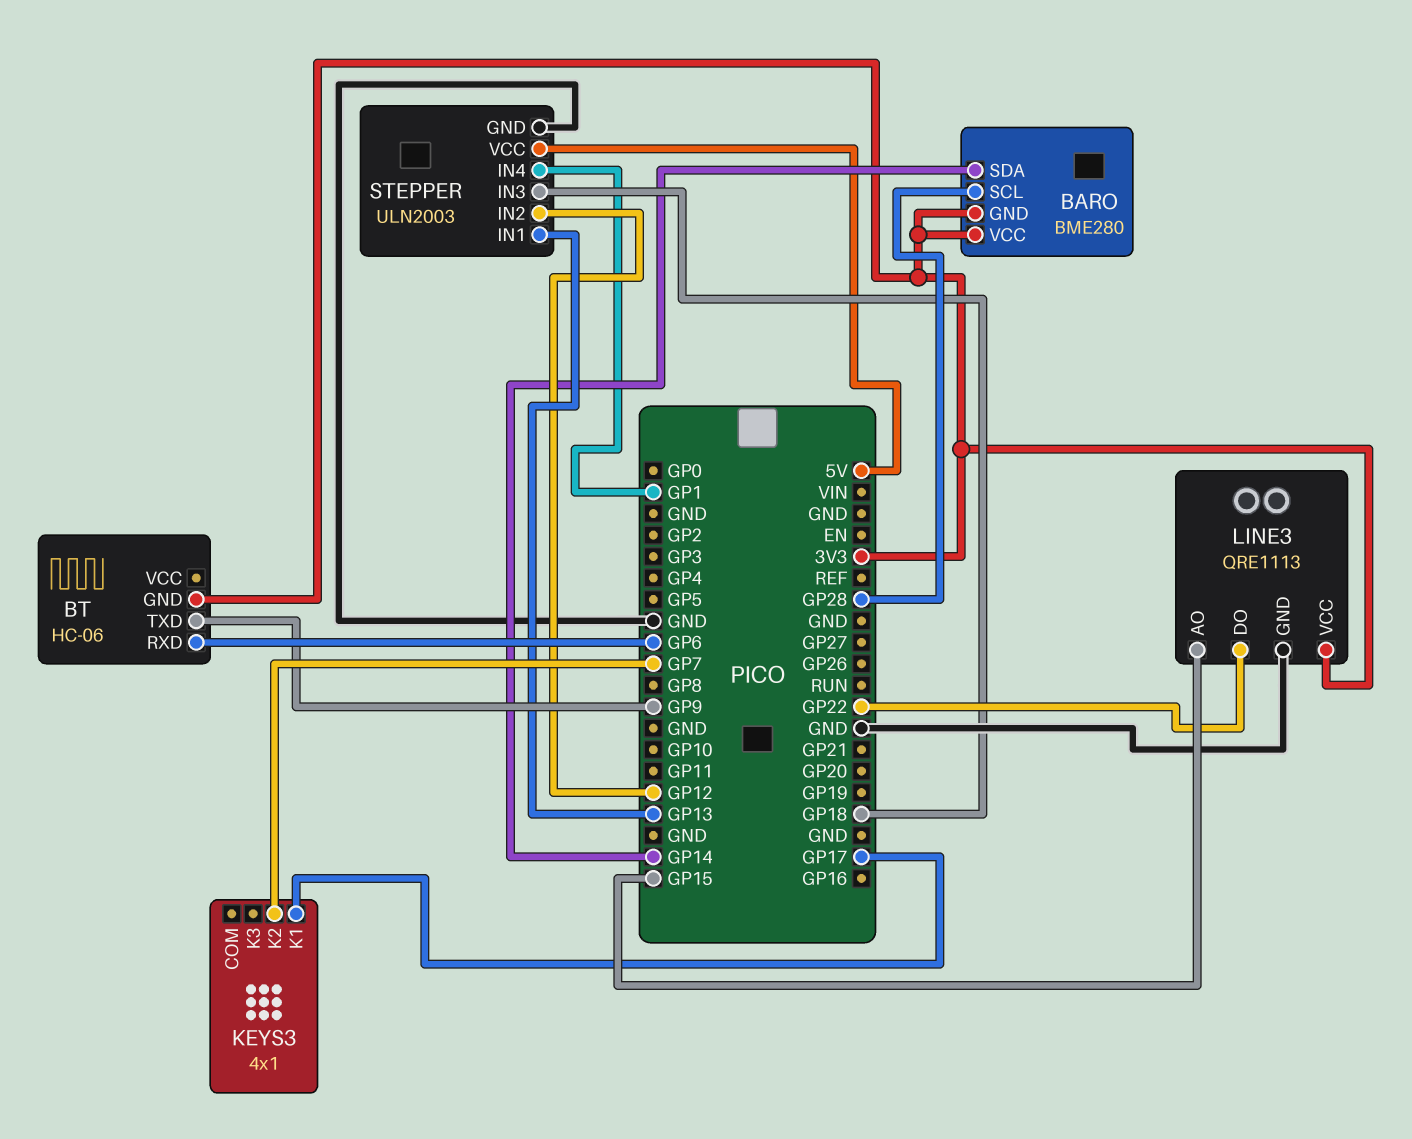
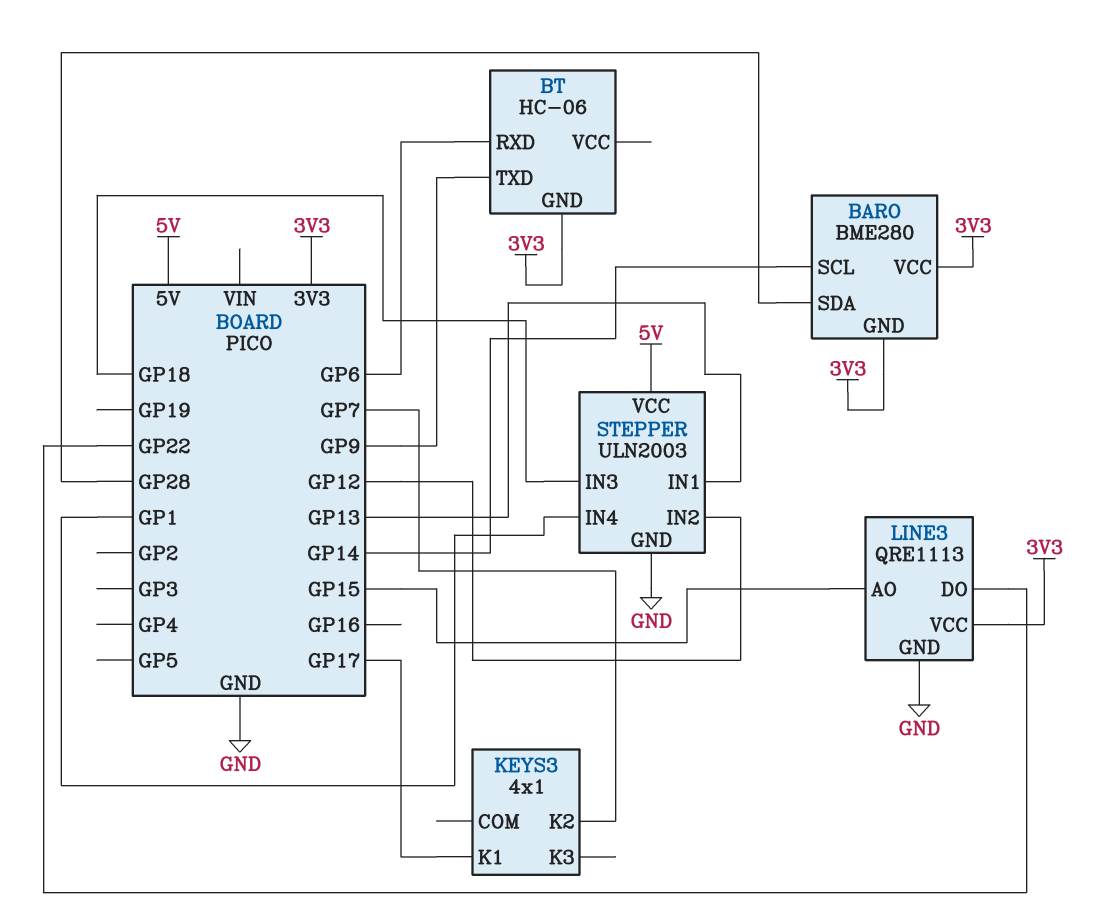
BARO pin SCL: GP28 -> GP14
BARO pin SDA: GP14 -> GP28

